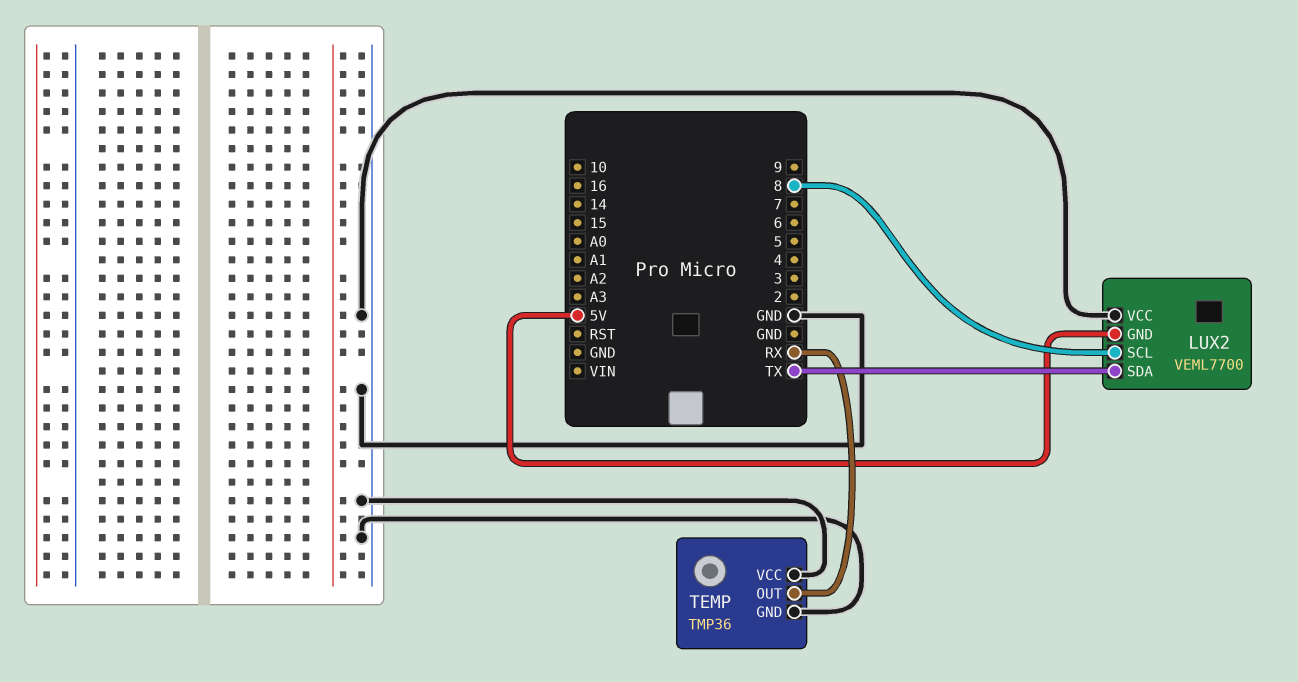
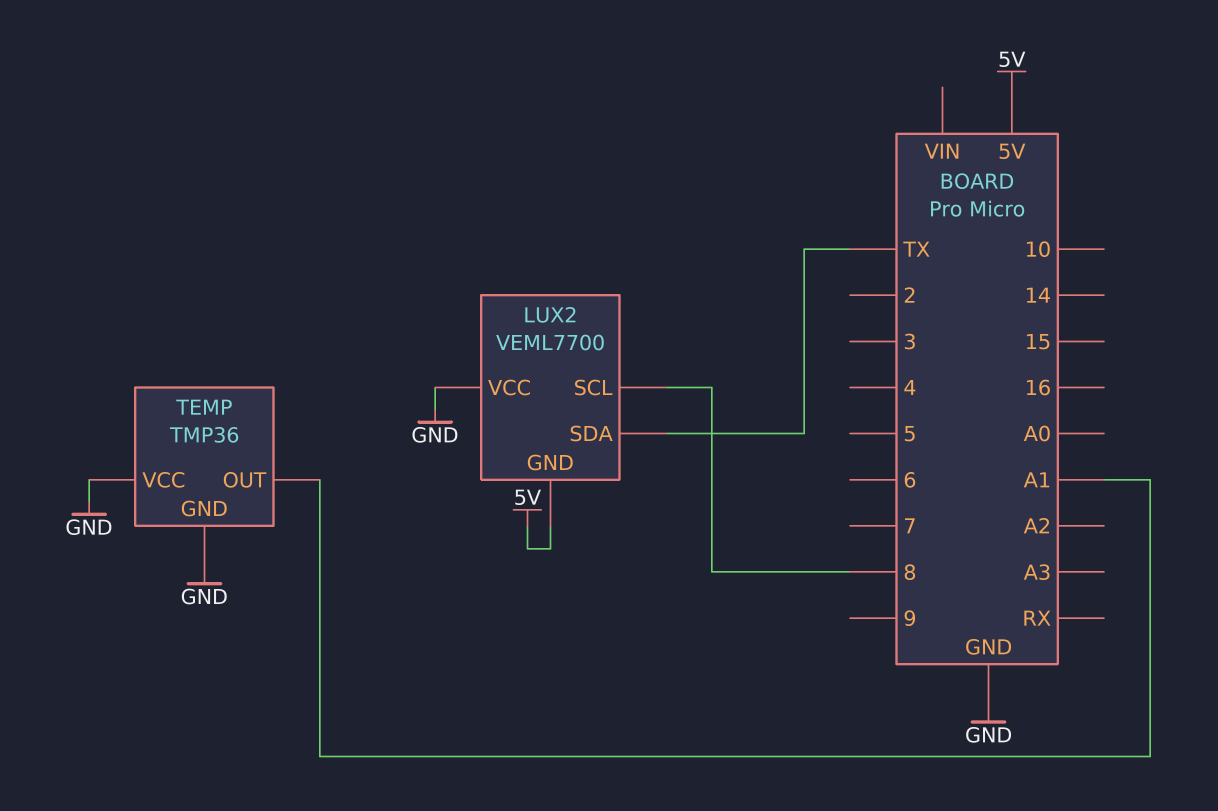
TEMP pin OUT: RX -> A1

